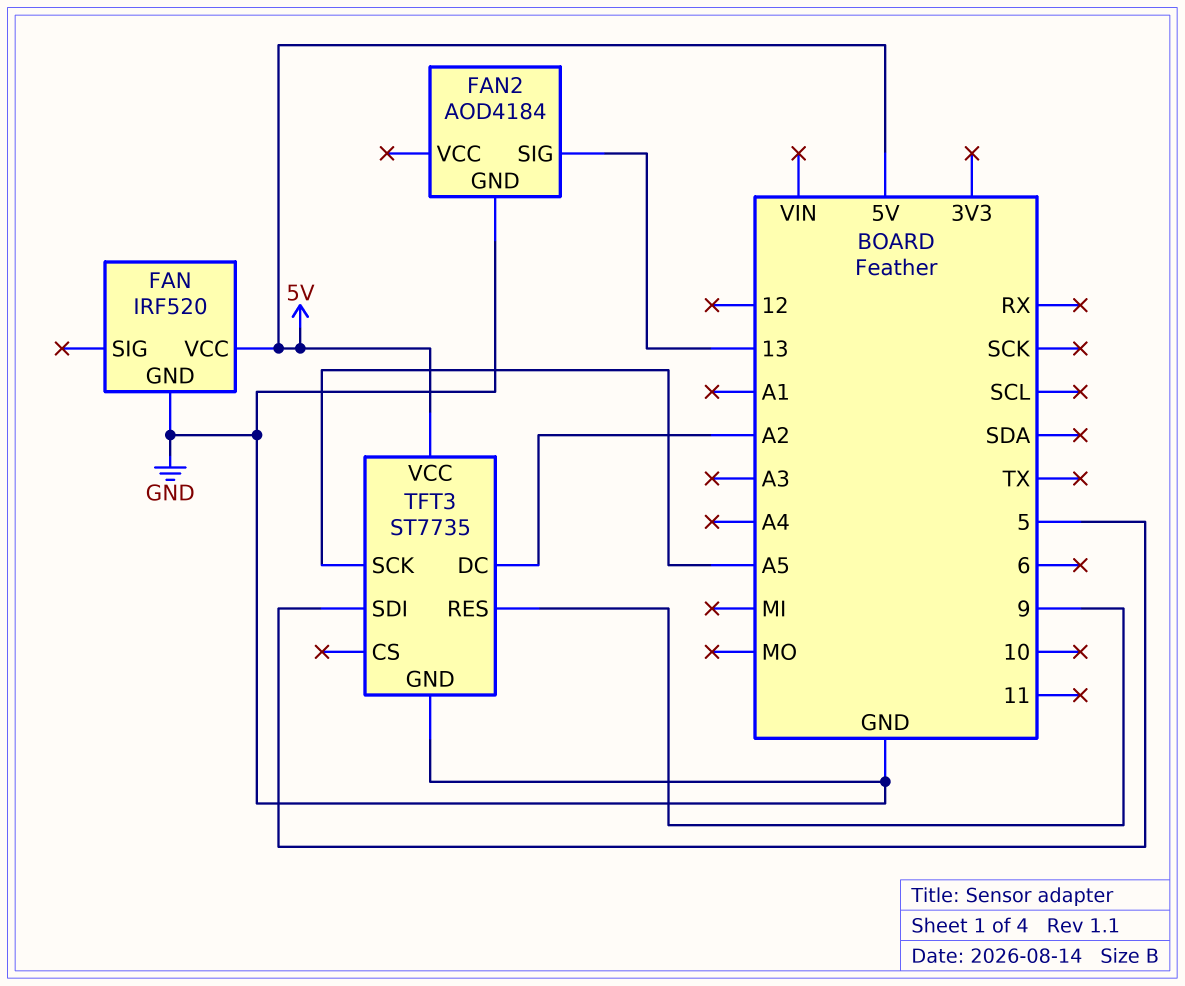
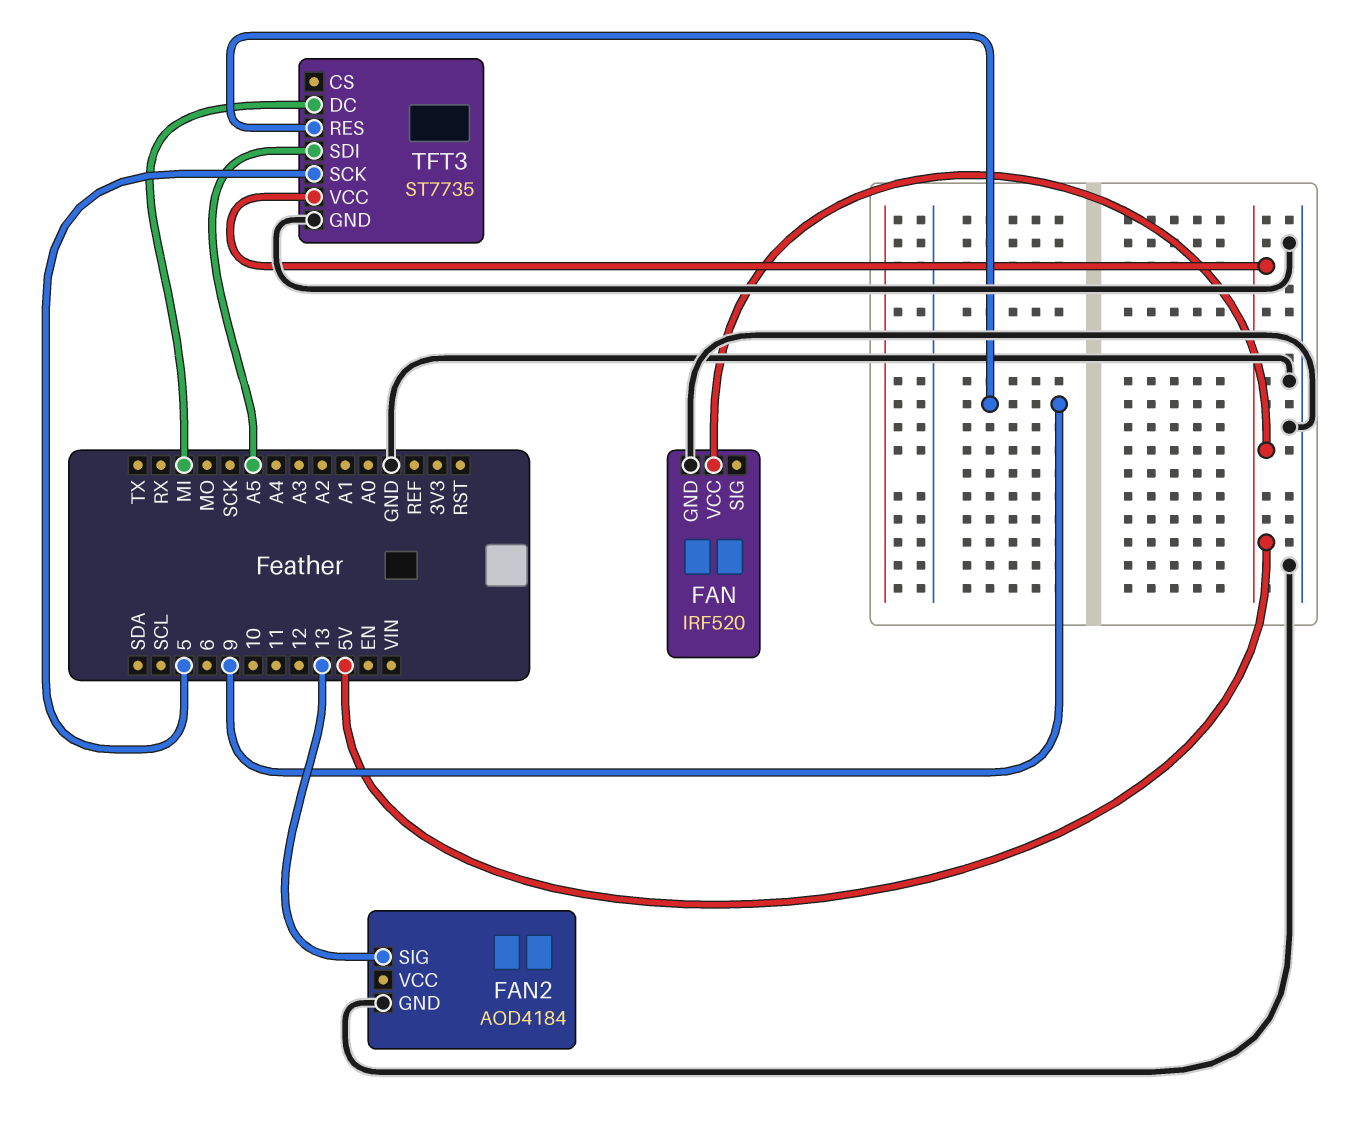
TFT3 pin DC: A2 -> MI
TFT3 pin SCK: A5 -> 5
TFT3 pin SDI: 5 -> A5

